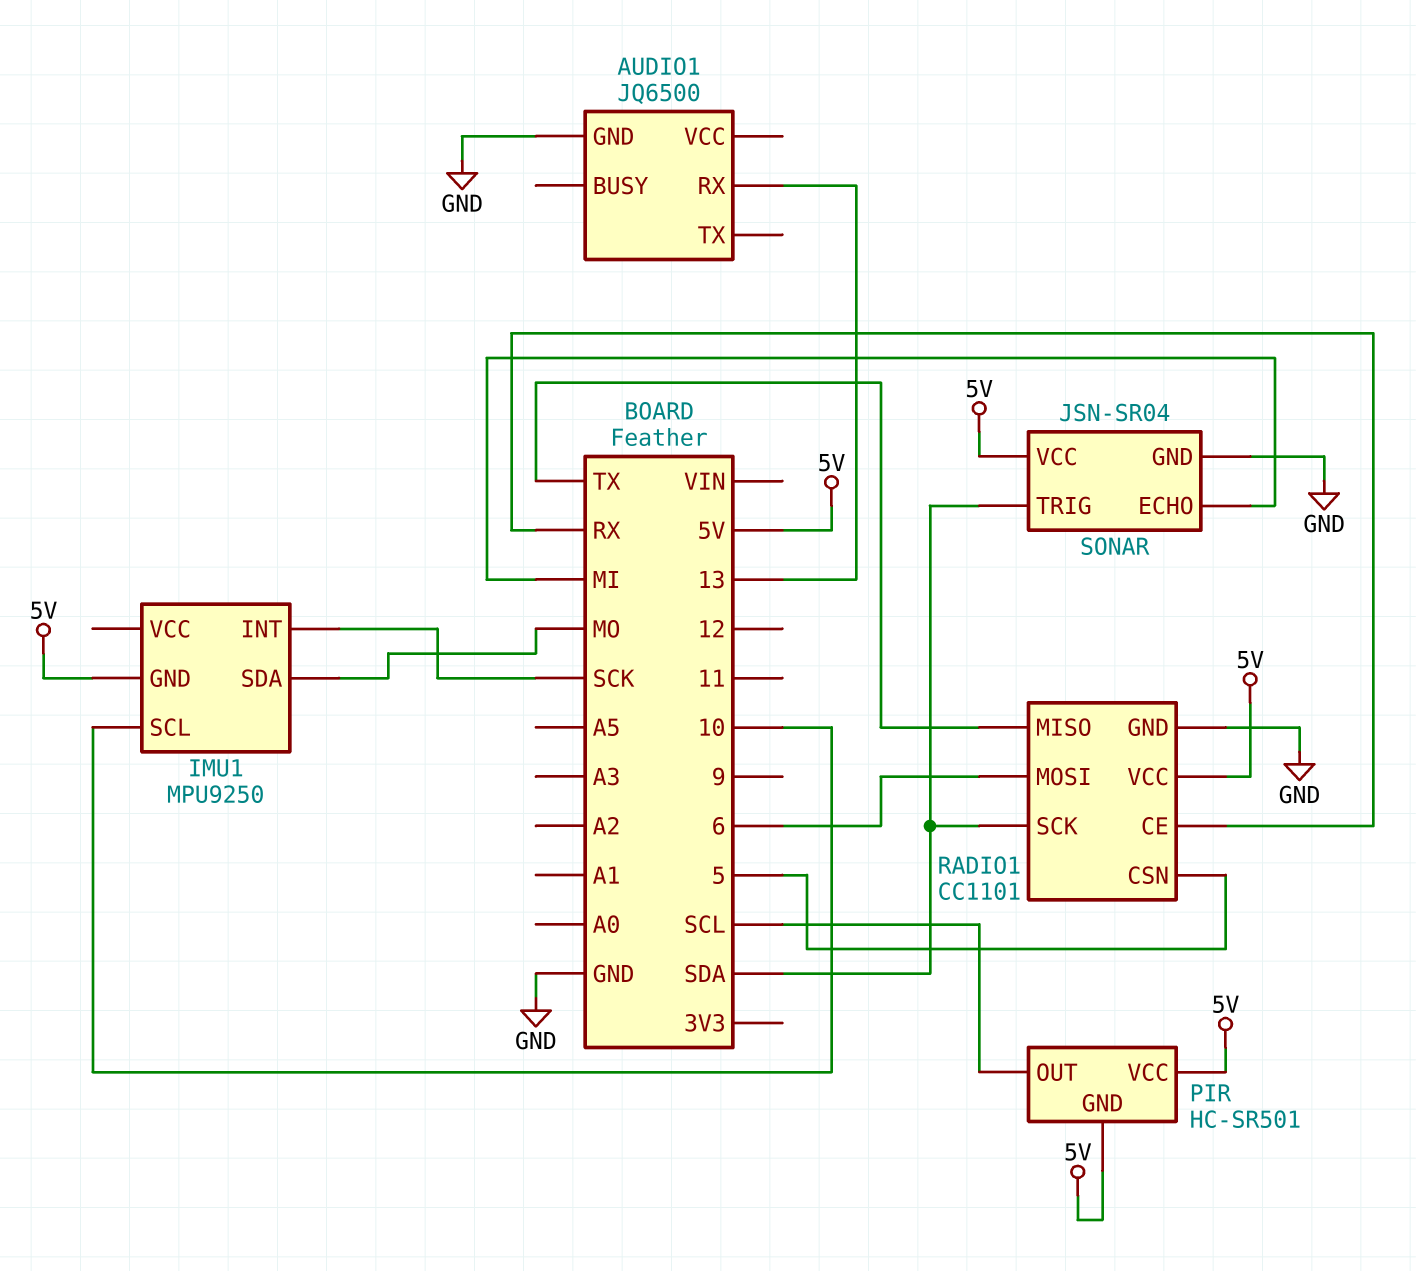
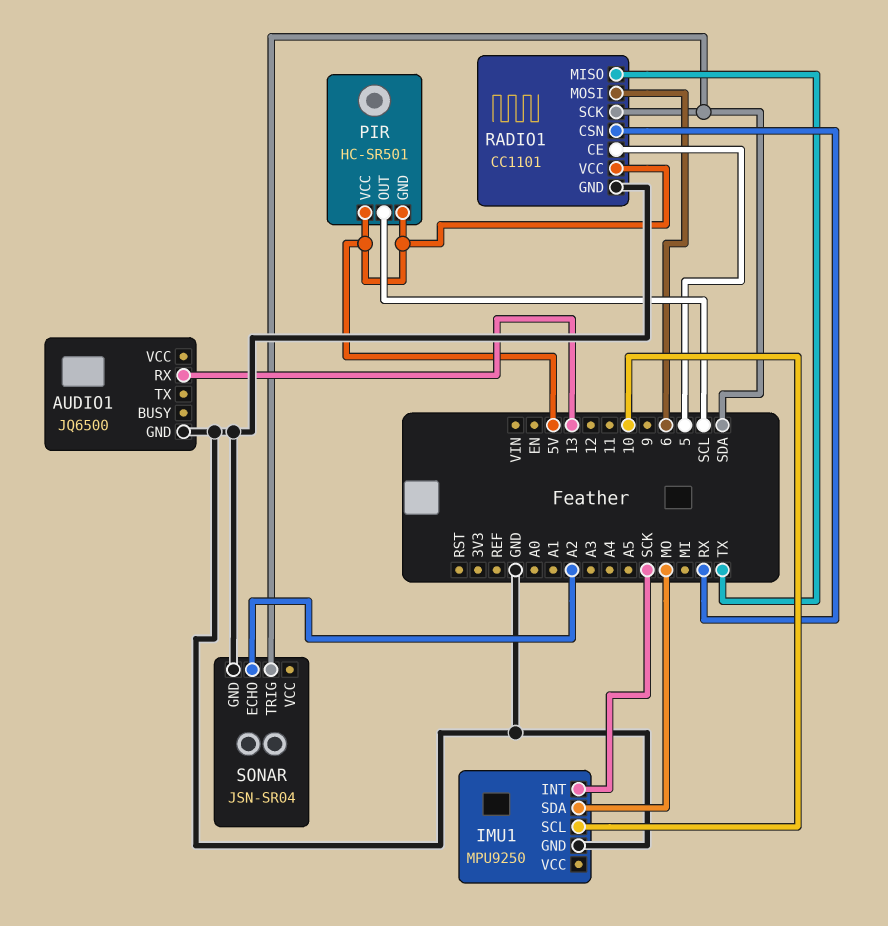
IMU1 pin GND: 5V -> GND
RADIO1 pin CE: RX -> 5
RADIO1 pin CSN: 5 -> RX
SONAR pin ECHO: MI -> A2
SONAR pin VCC: 5V -> none

